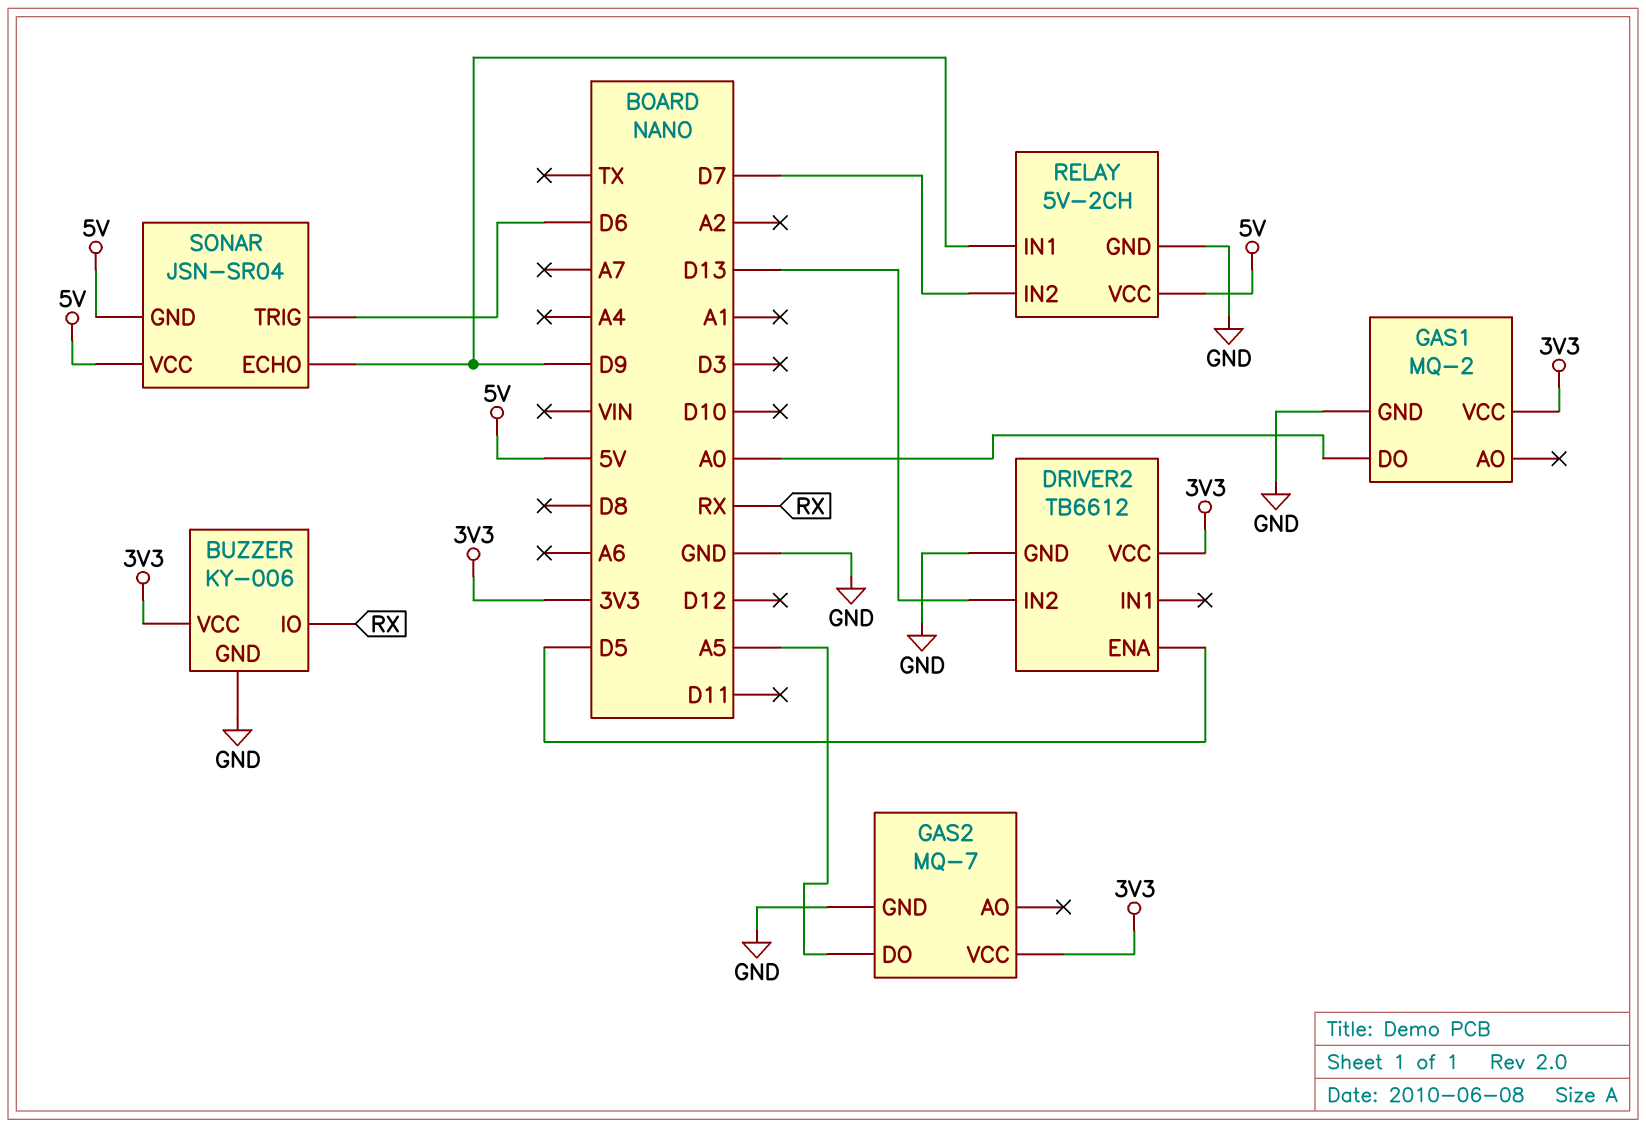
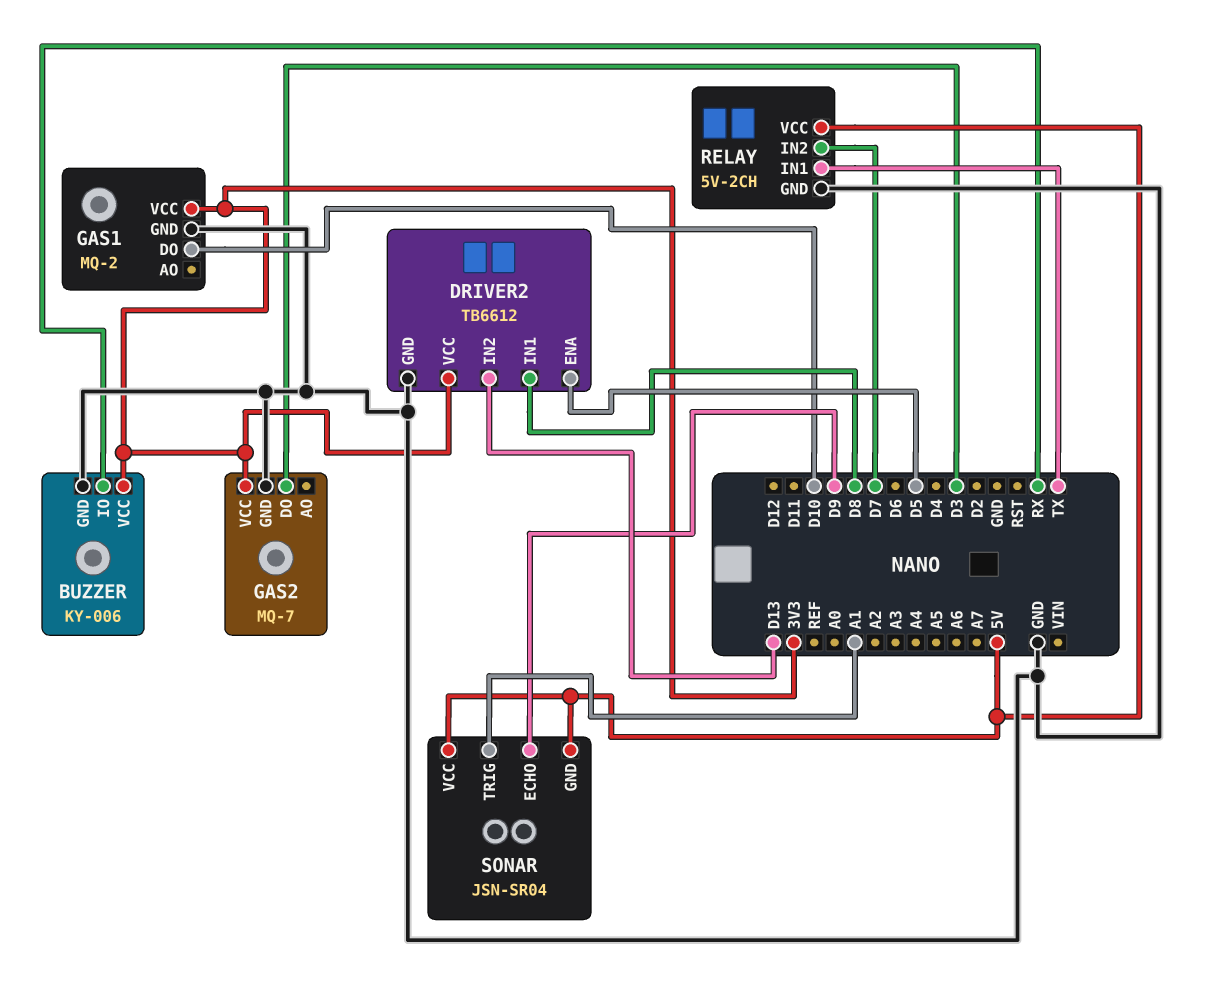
DRIVER2 pin IN1: none -> D8
GAS1 pin DO: A0 -> D10
GAS2 pin DO: A5 -> D3
RELAY pin IN1: D9 -> TX
SONAR pin TRIG: D6 -> A1

